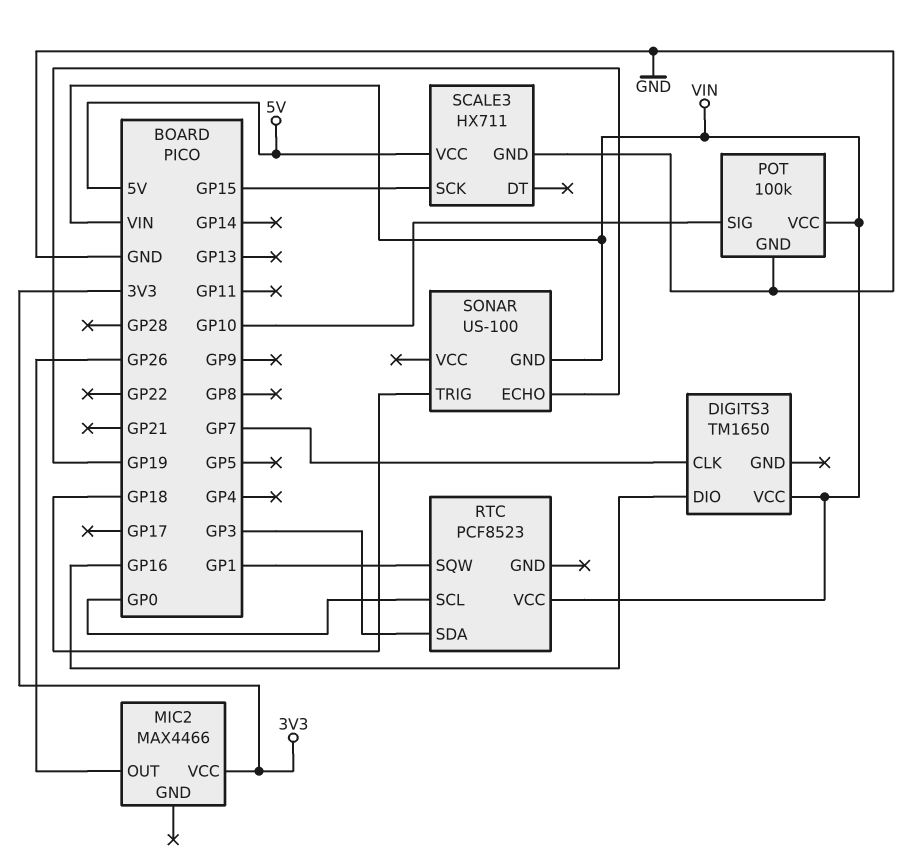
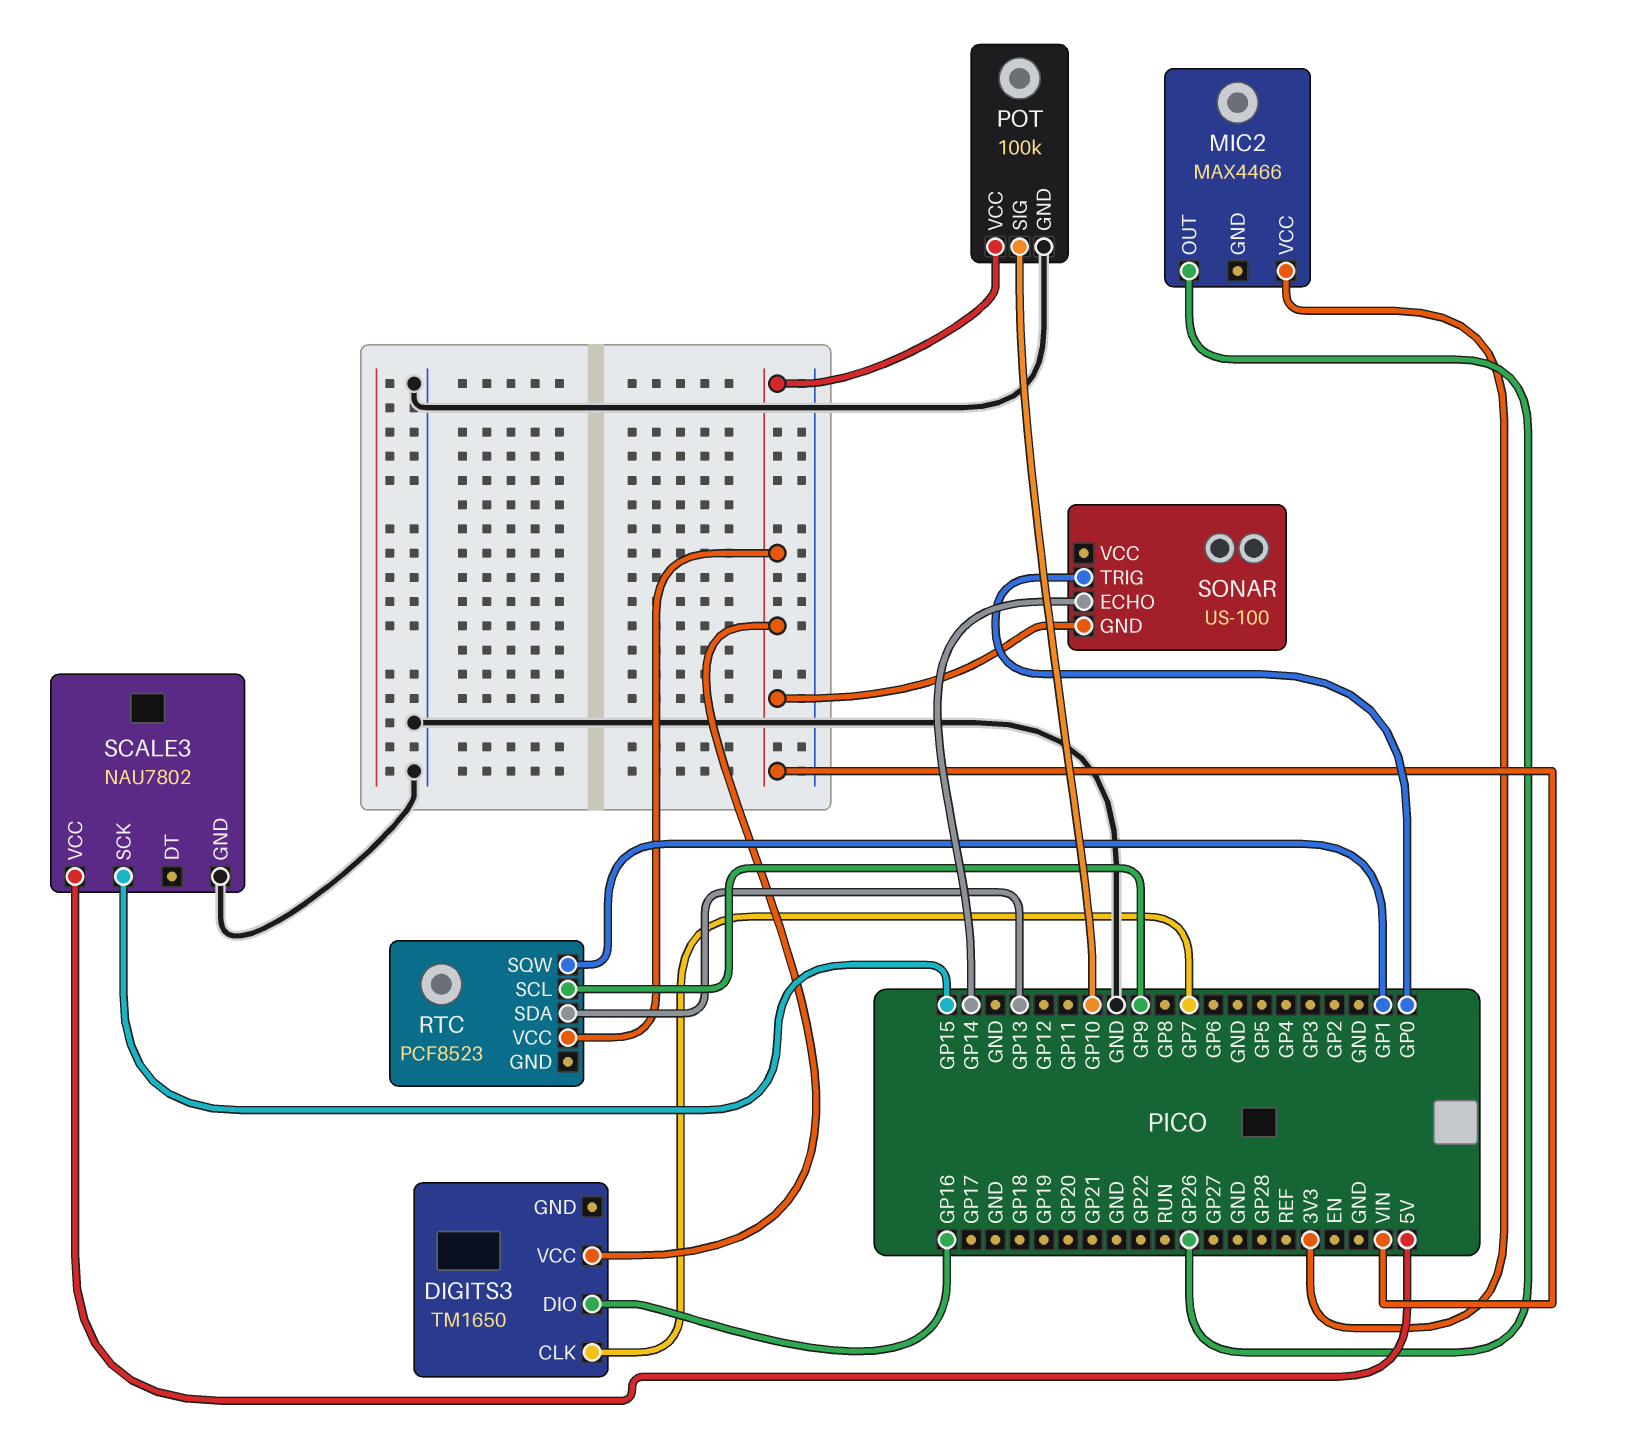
RTC pin SCL: GP0 -> GP9
RTC pin SDA: GP3 -> GP13
SCALE3: HX711 -> NAU7802
SONAR pin ECHO: GP19 -> GP14
SONAR pin TRIG: GP18 -> GP0

